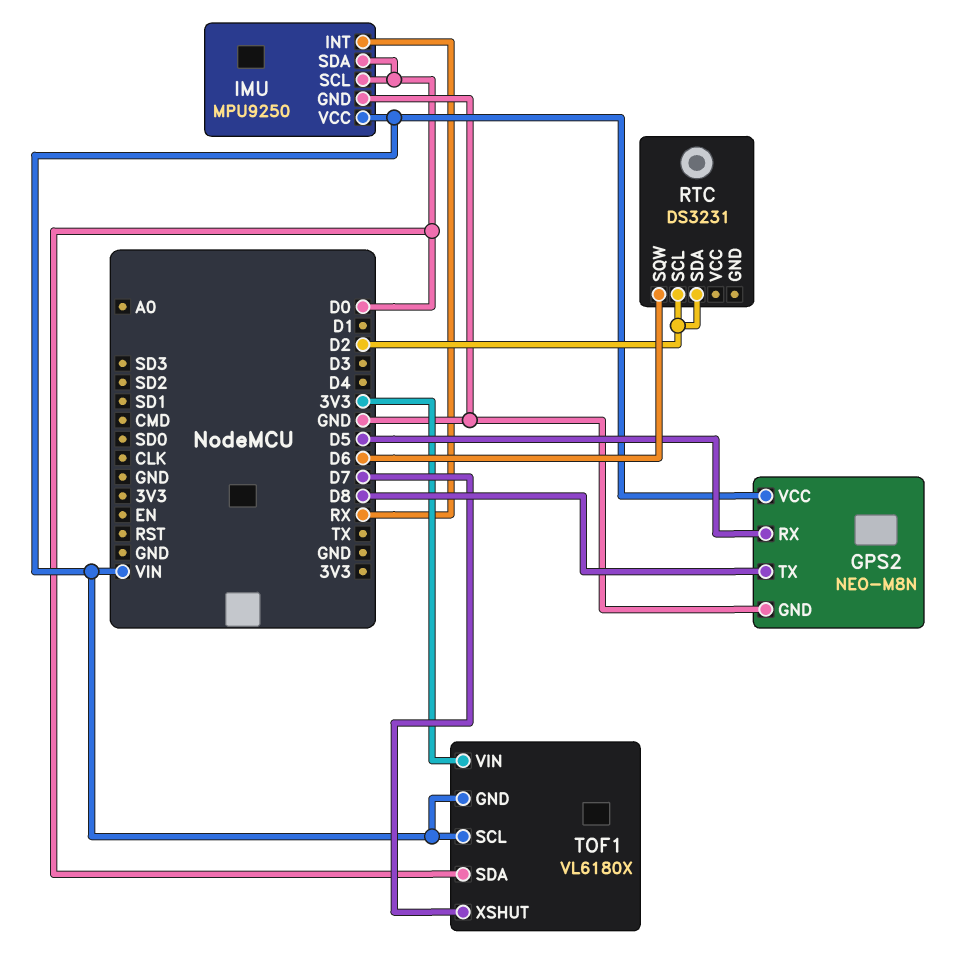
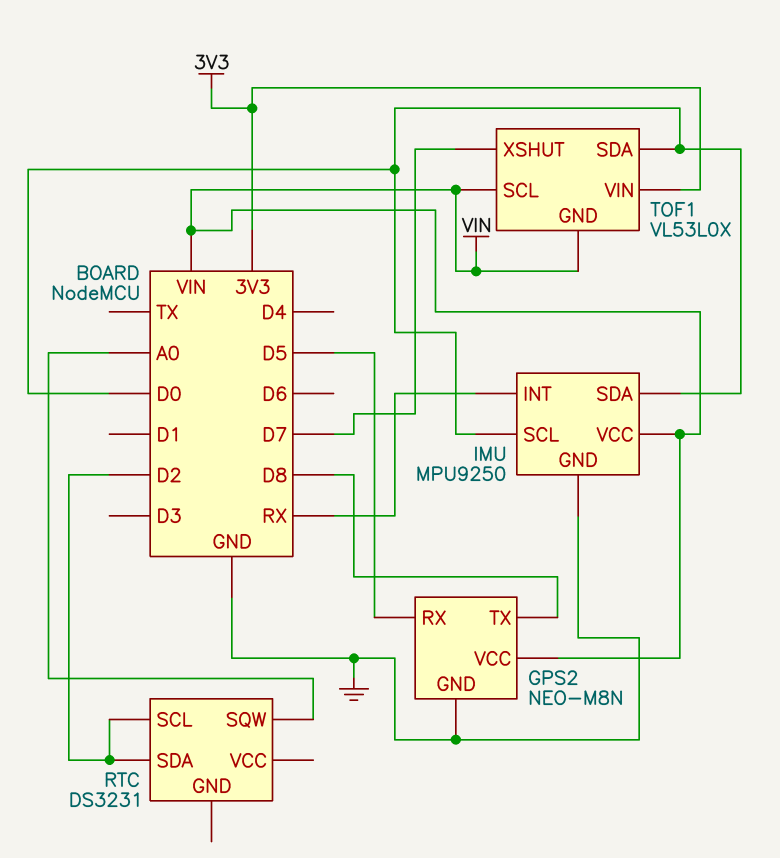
RTC pin SQW: D6 -> A0
TOF1: VL6180X -> VL53L0X

